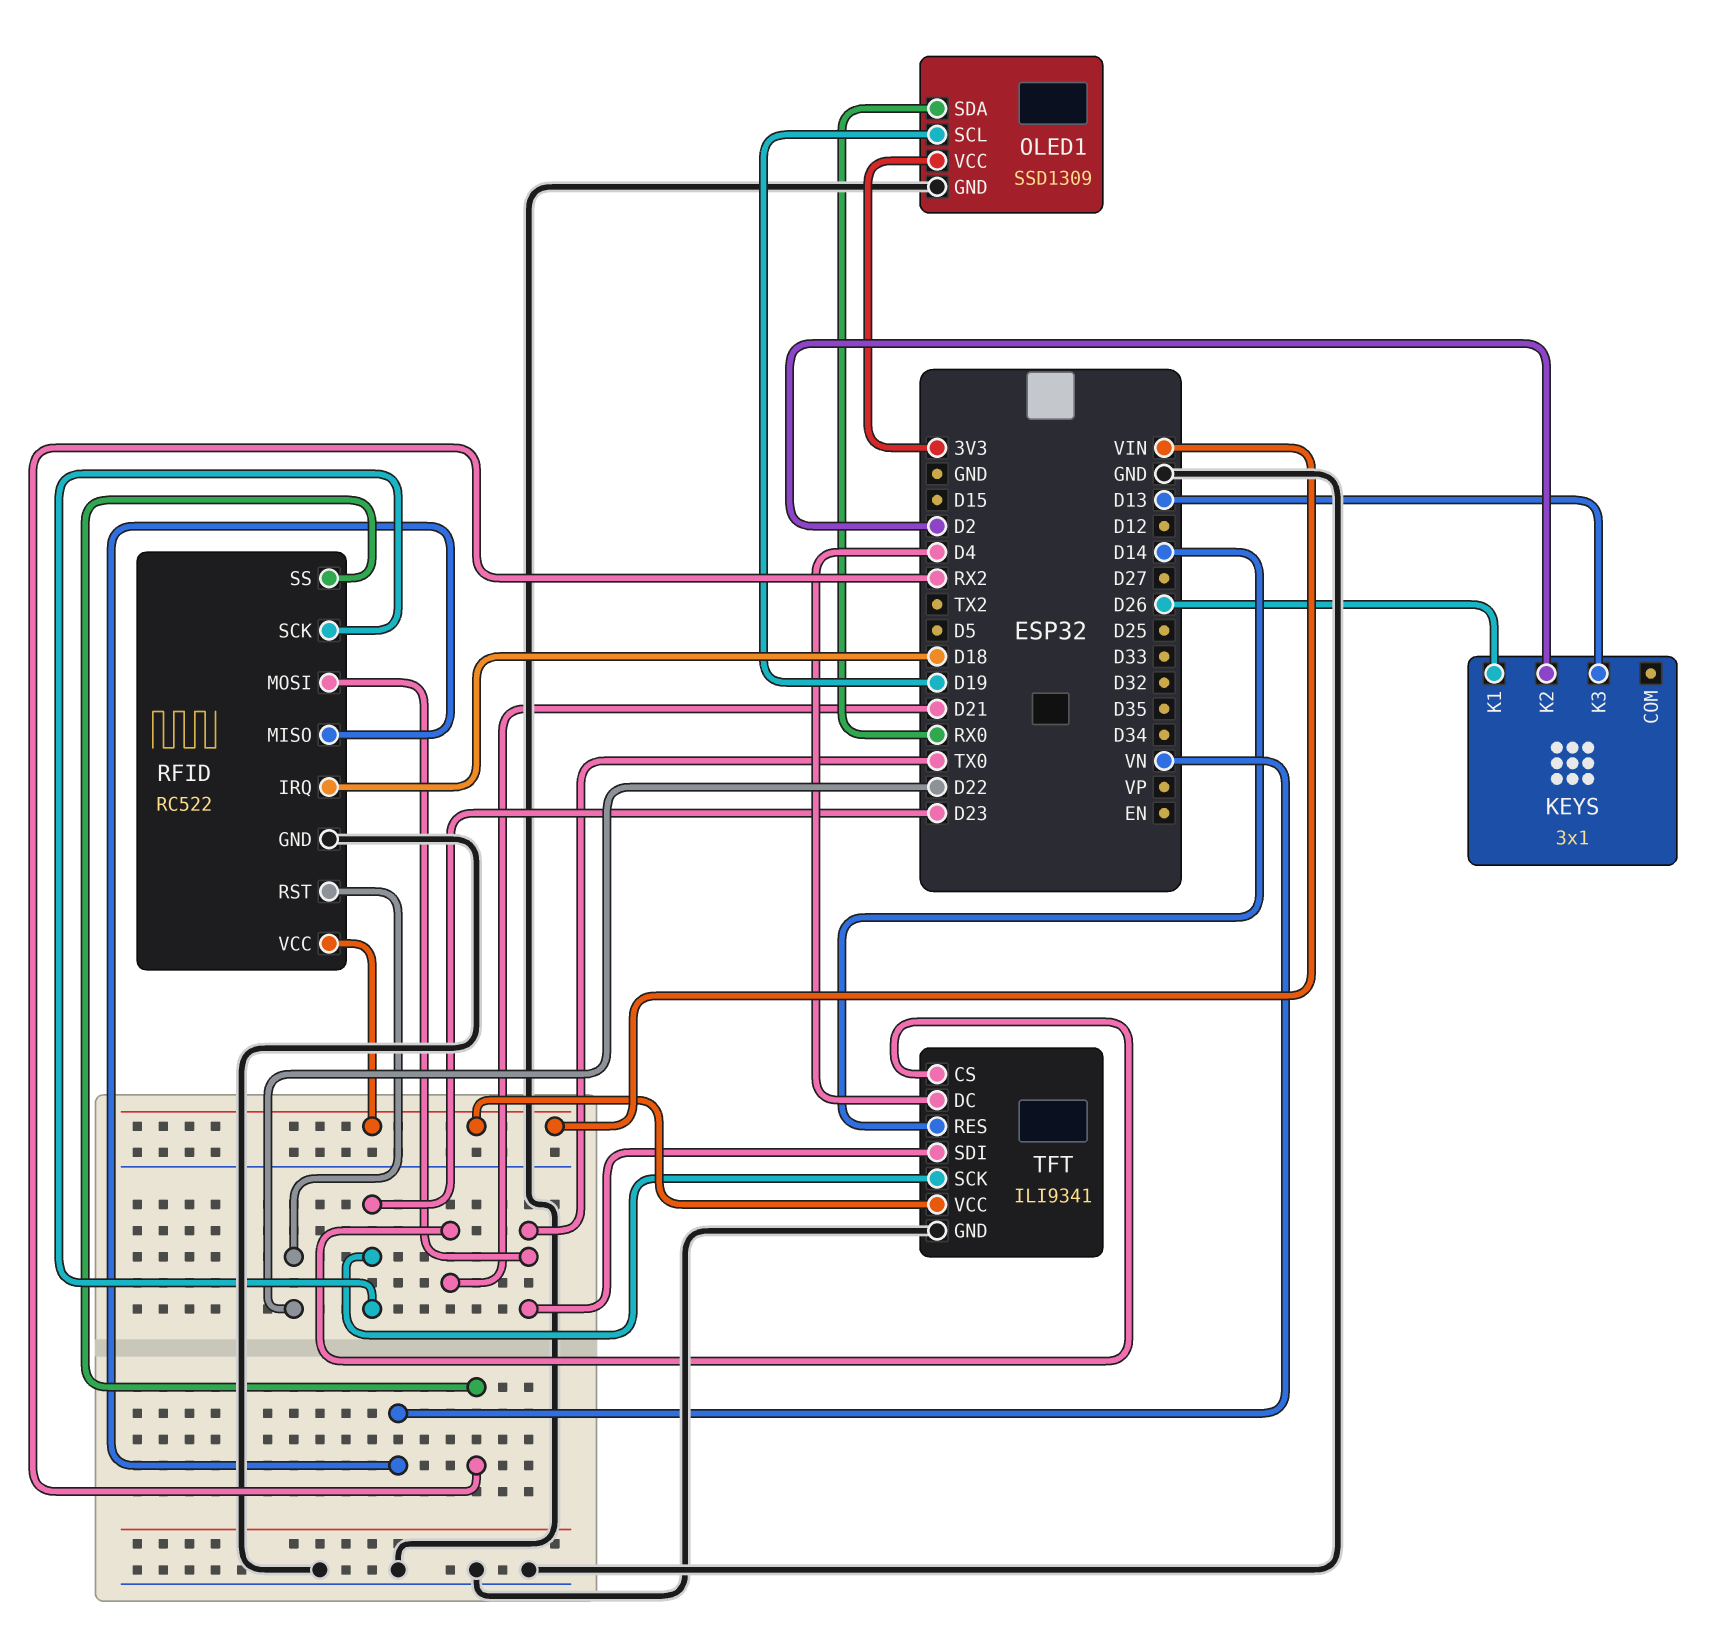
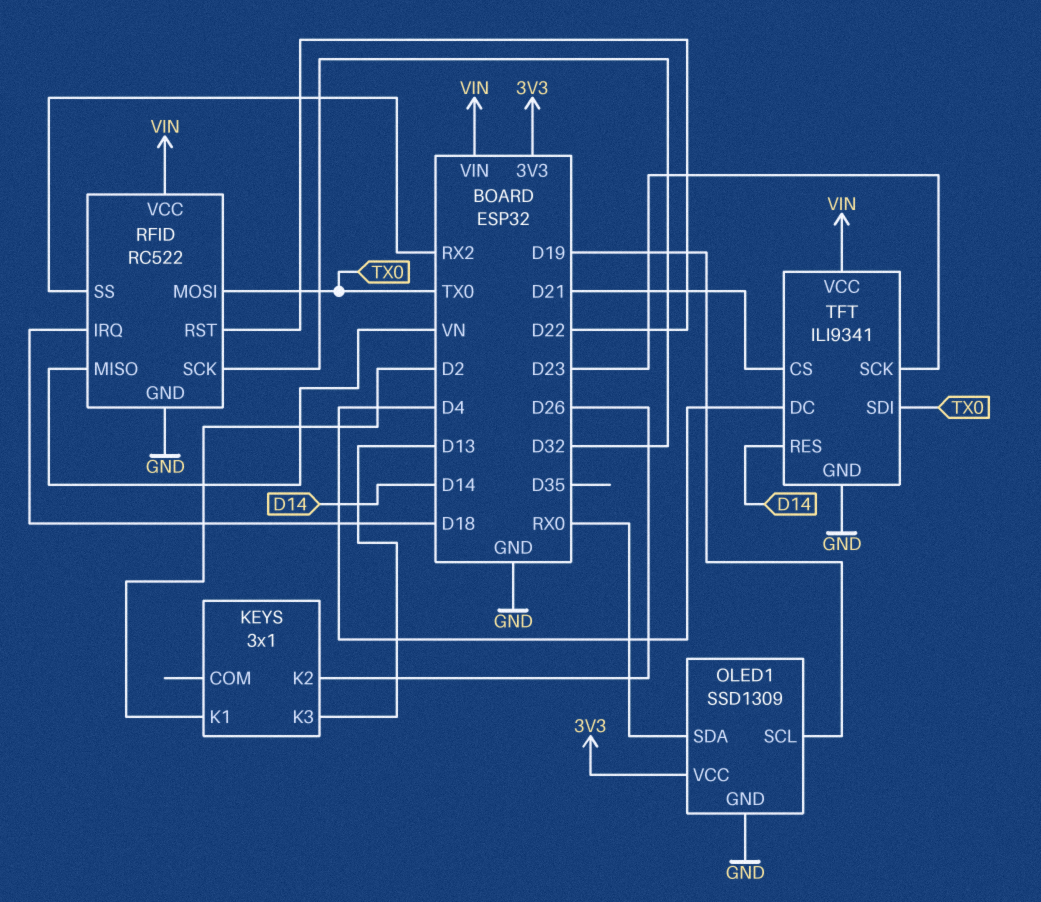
KEYS pin K1: D26 -> D2
KEYS pin K2: D2 -> D26
RFID pin SCK: D23 -> D32

